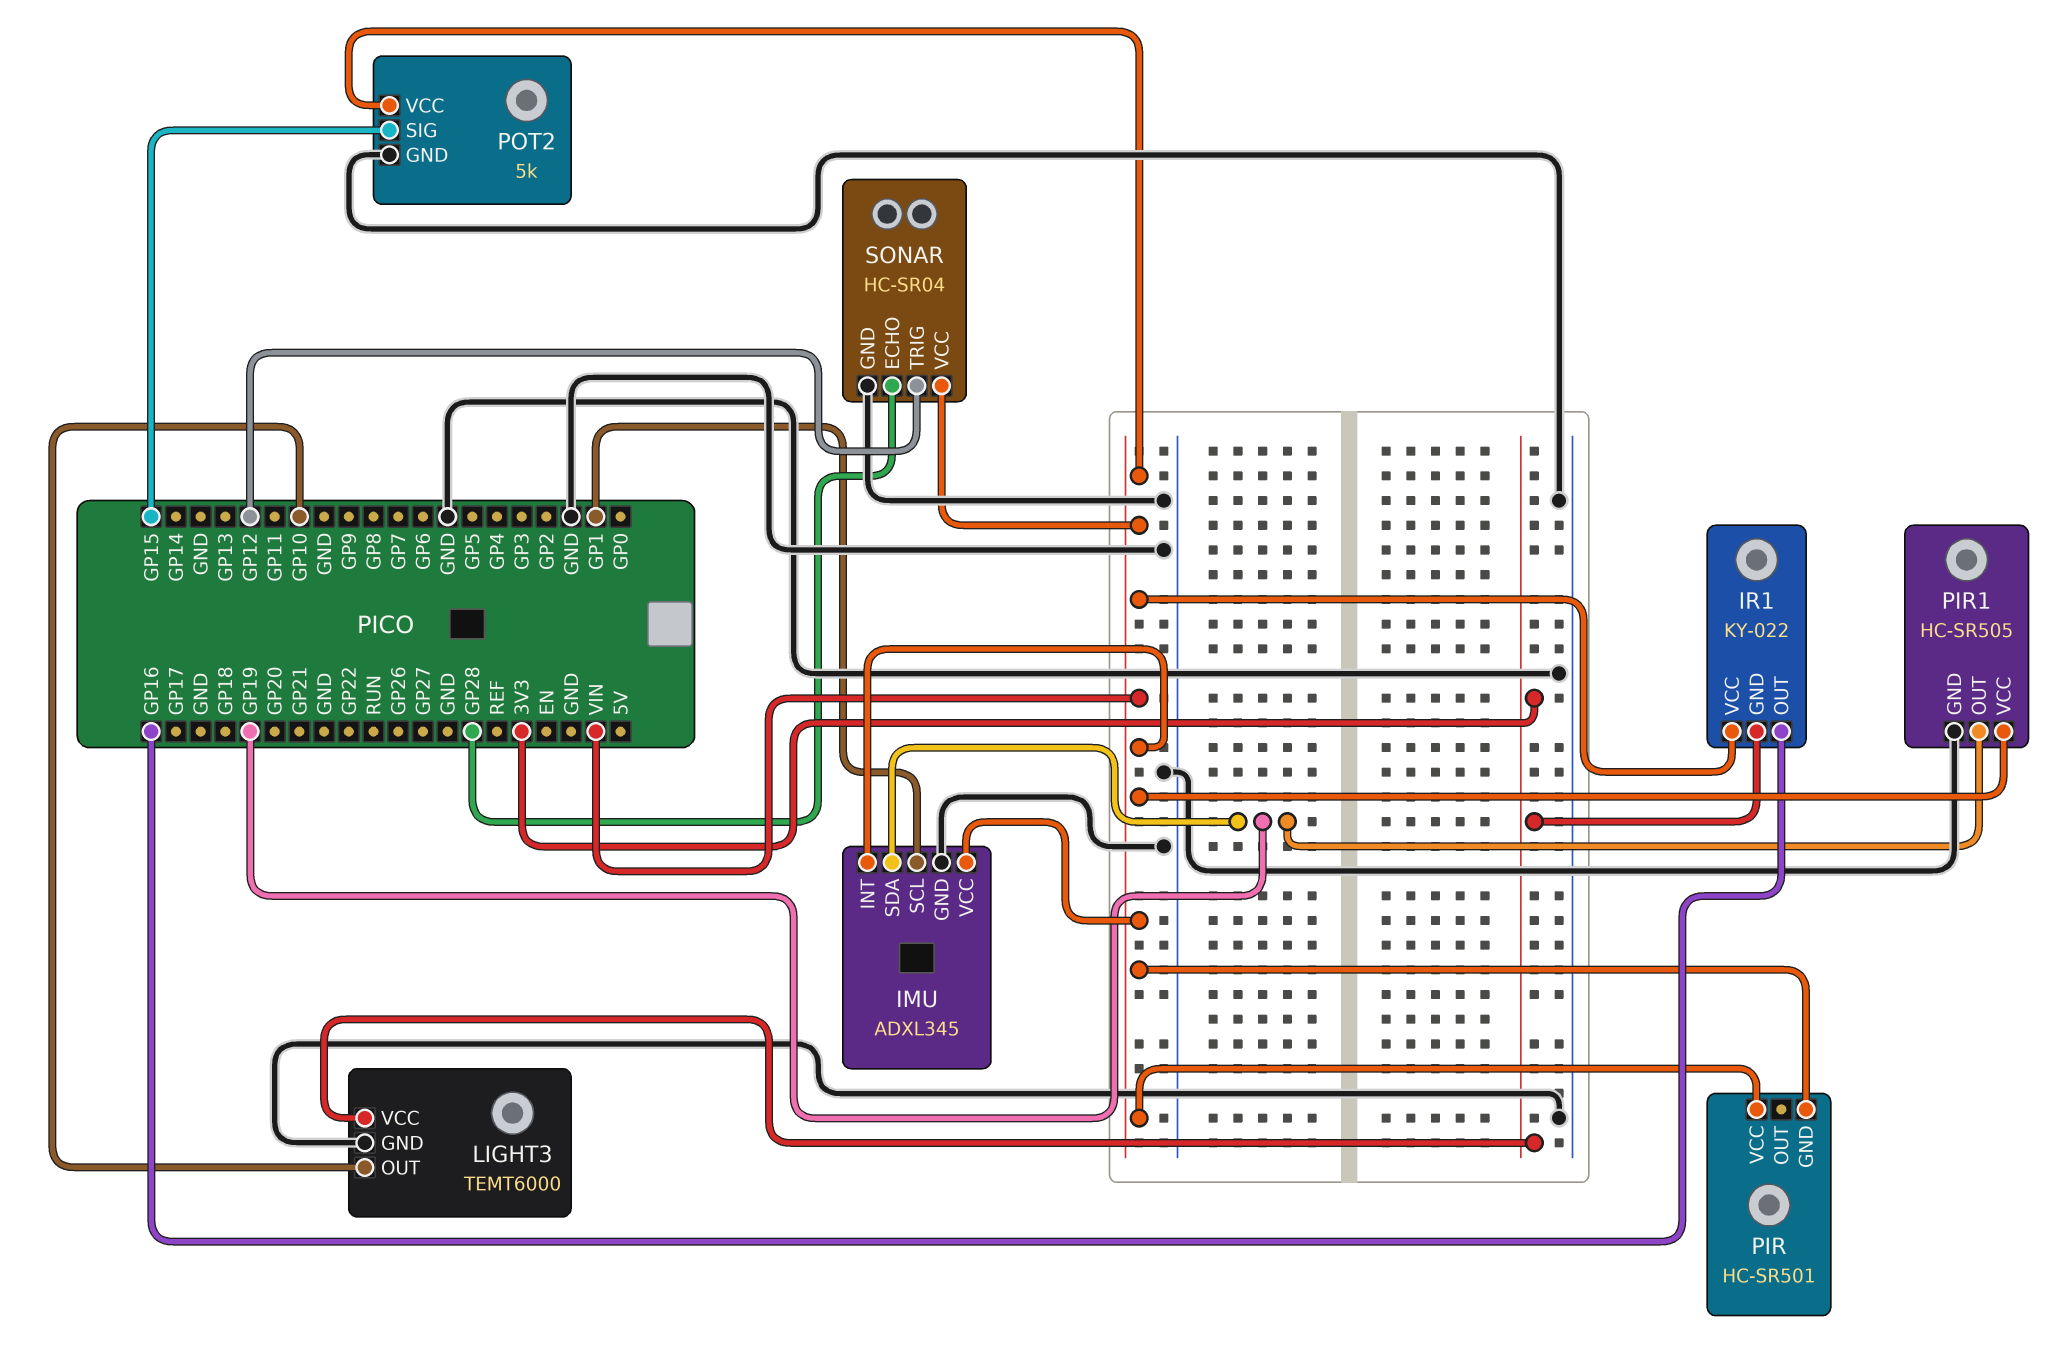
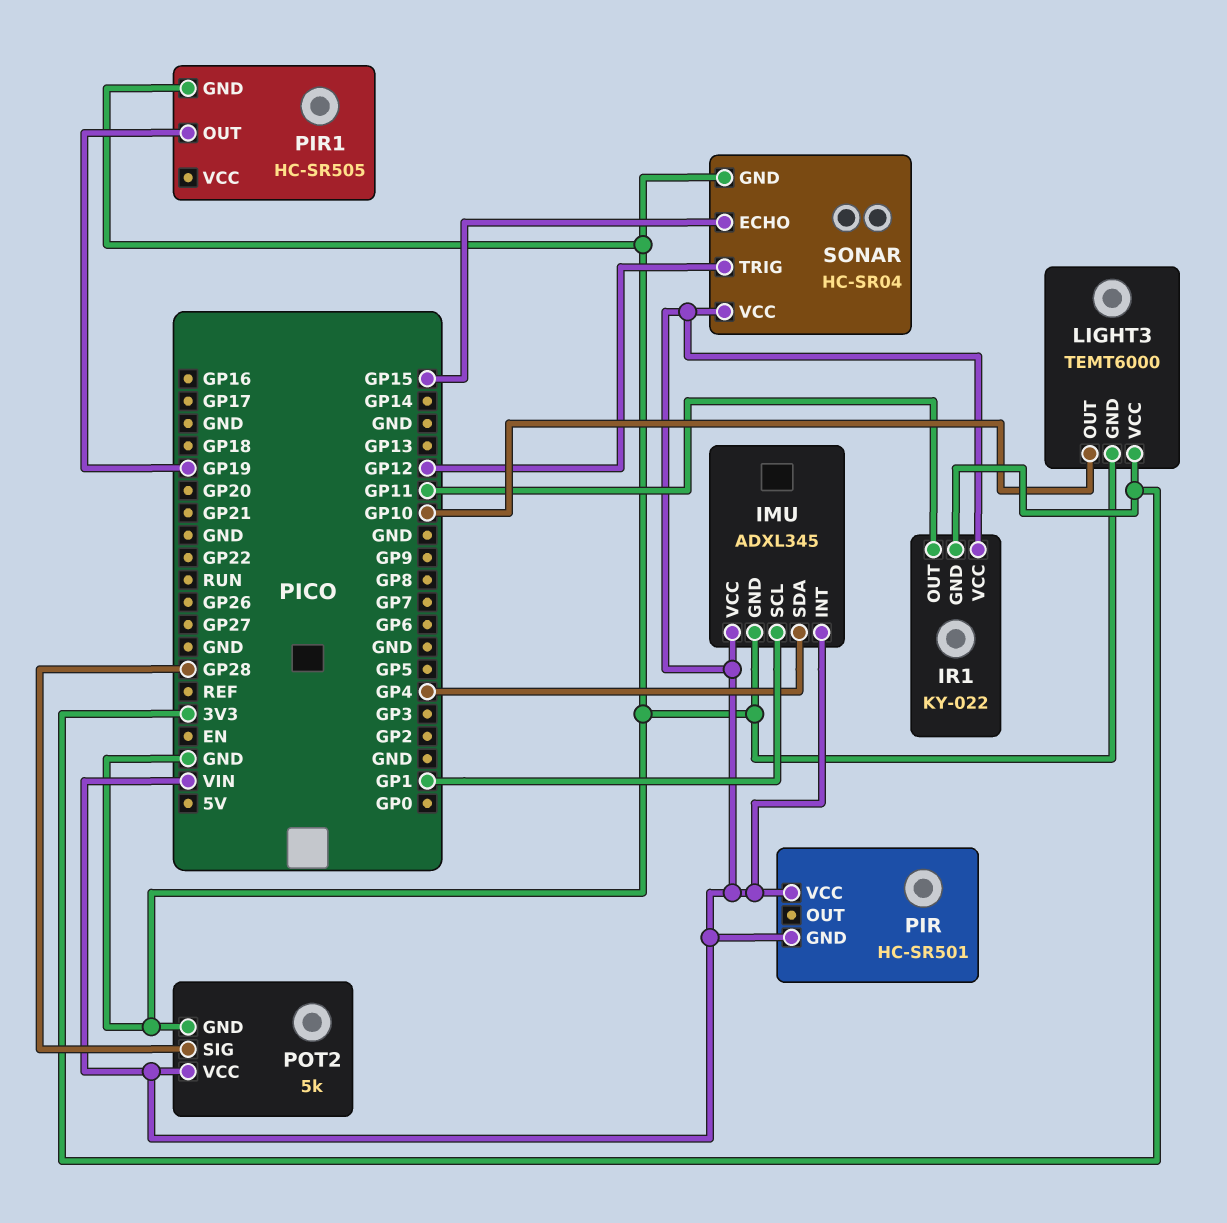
IMU pin SDA: GP19 -> GP4
IR1 pin OUT: GP16 -> GP11
PIR1 pin VCC: VIN -> none
POT2 pin SIG: GP15 -> GP28
SONAR pin ECHO: GP28 -> GP15

